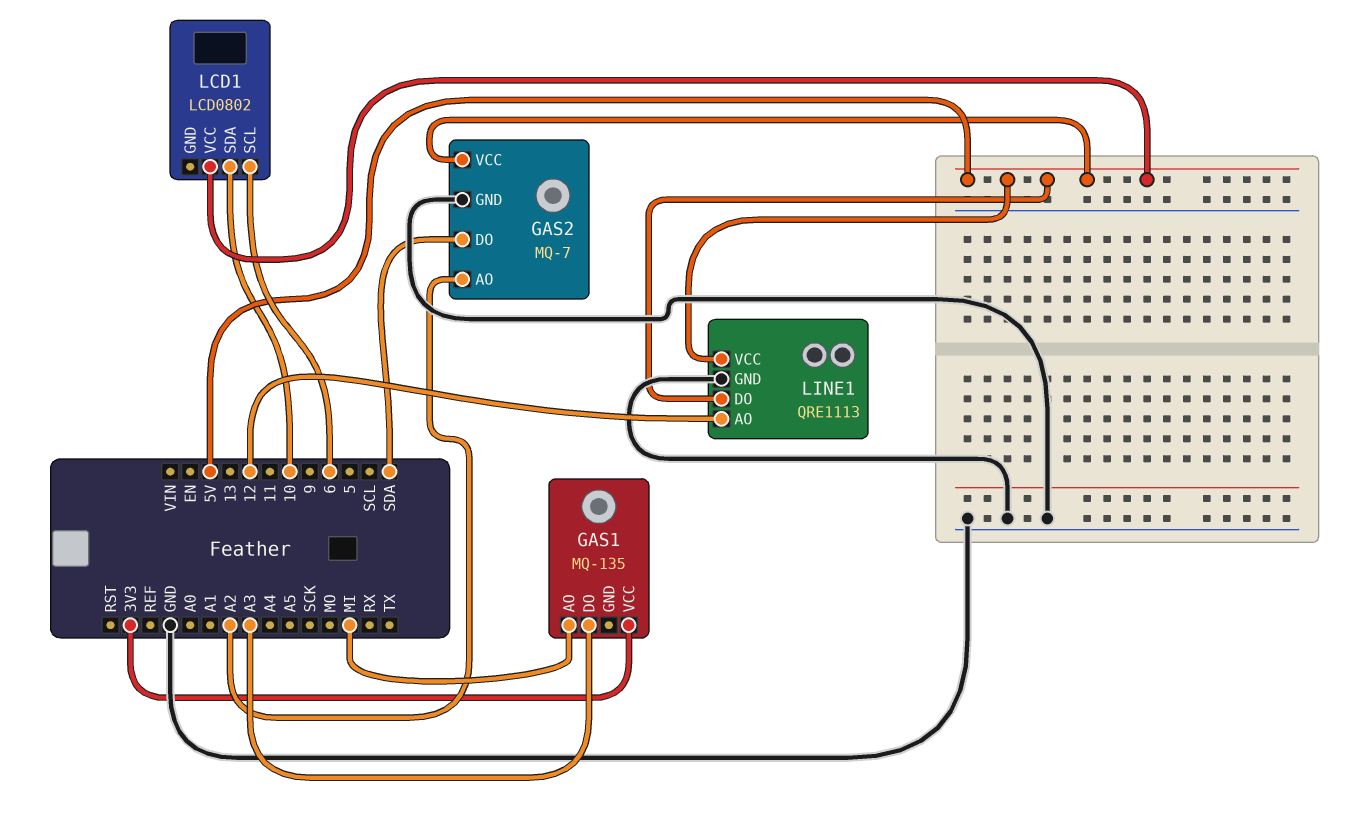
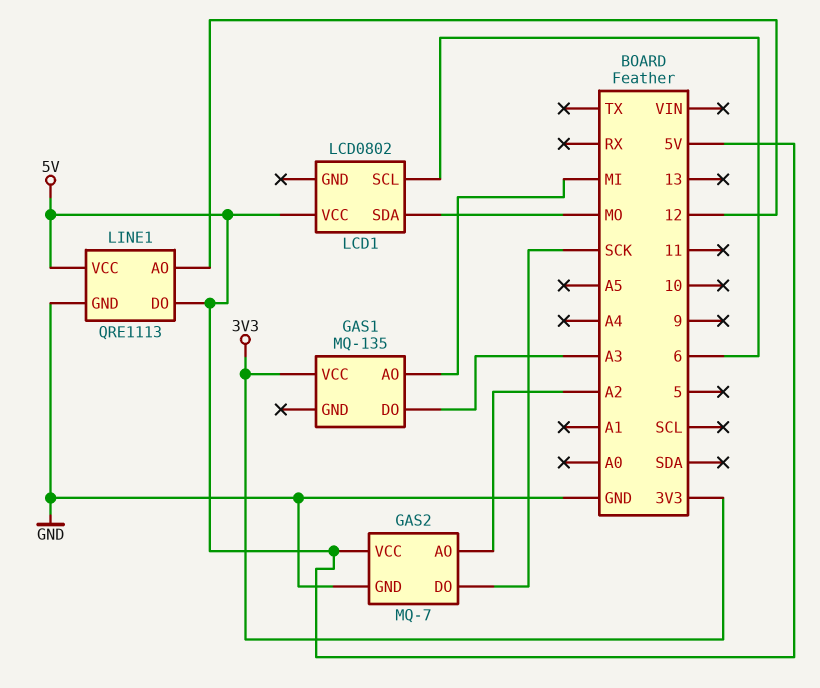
GAS2 pin DO: SDA -> SCK
LCD1 pin SDA: 10 -> MO

